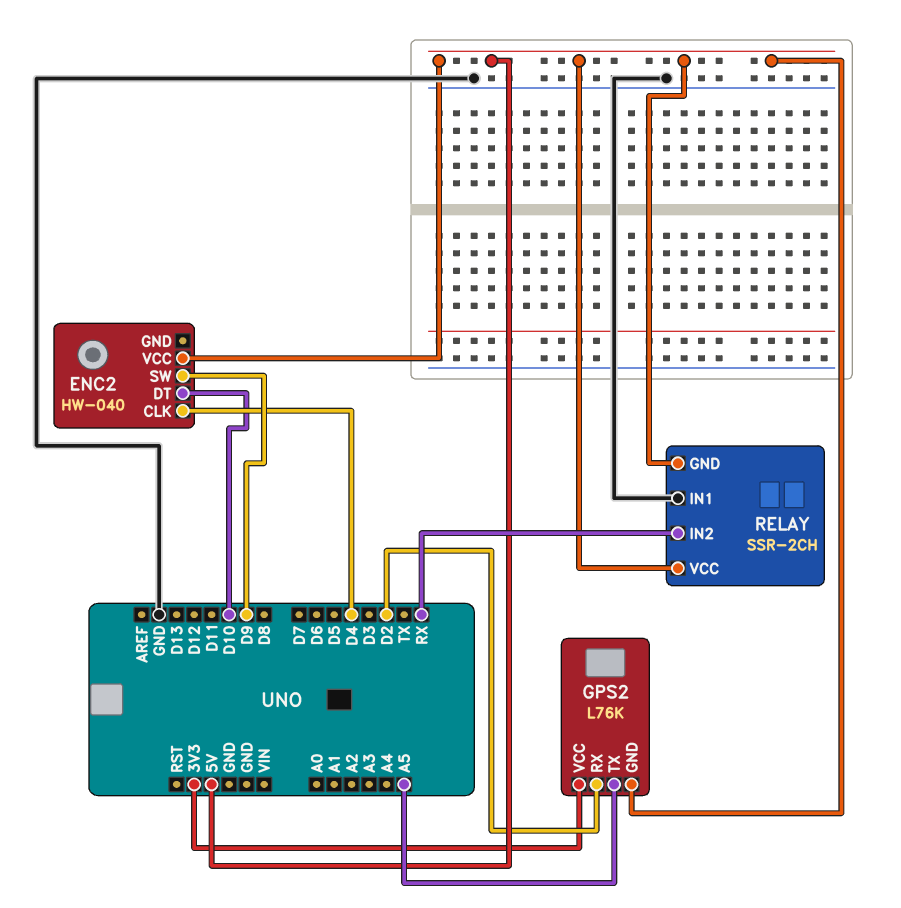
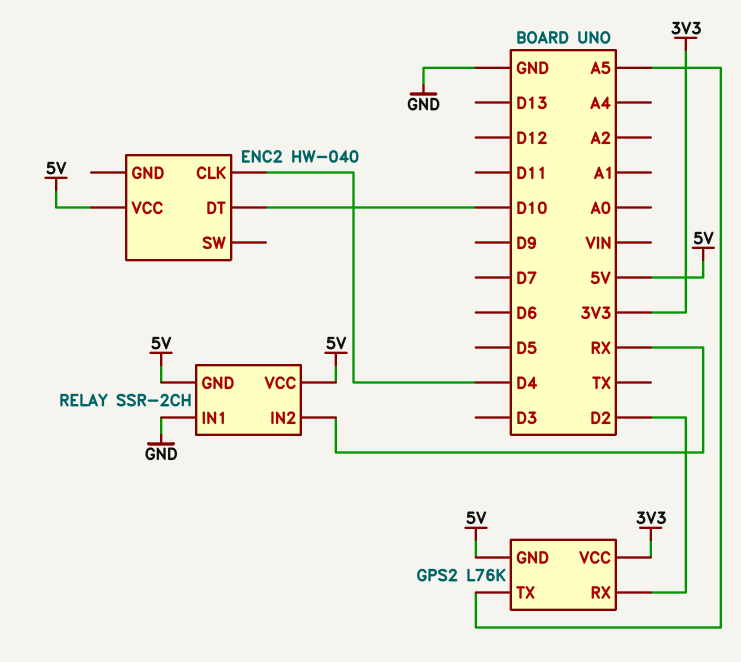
ENC2 pin SW: D9 -> none

